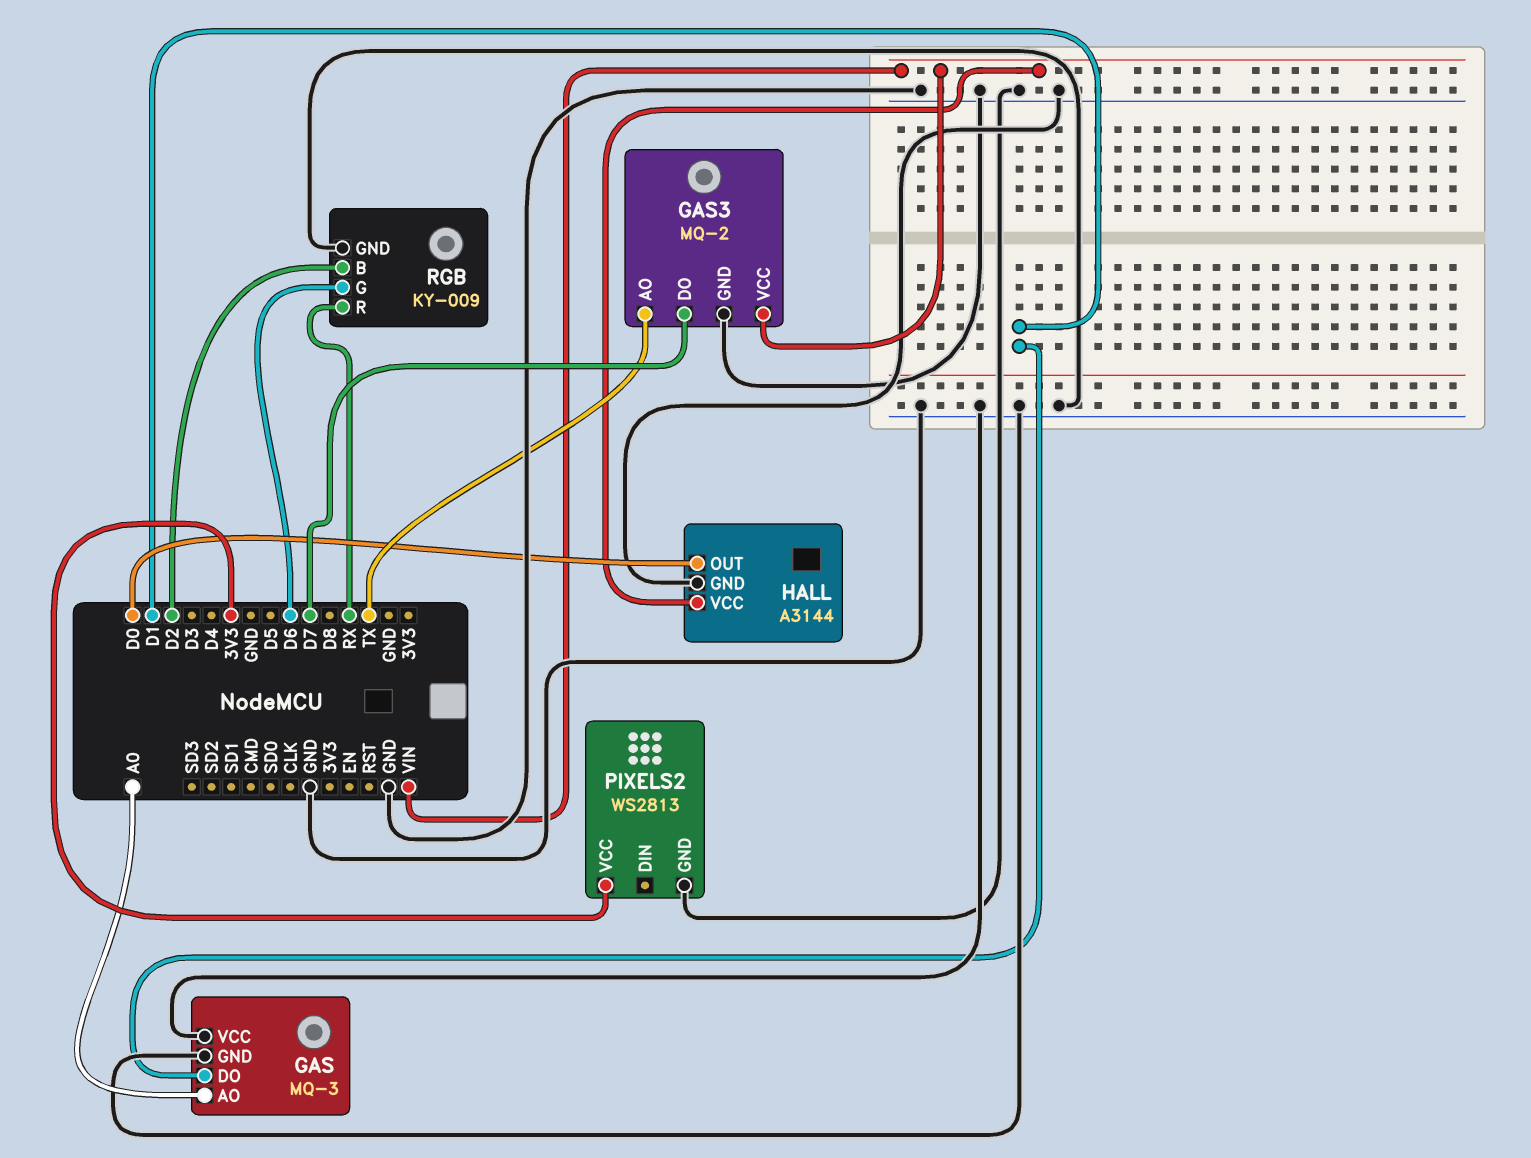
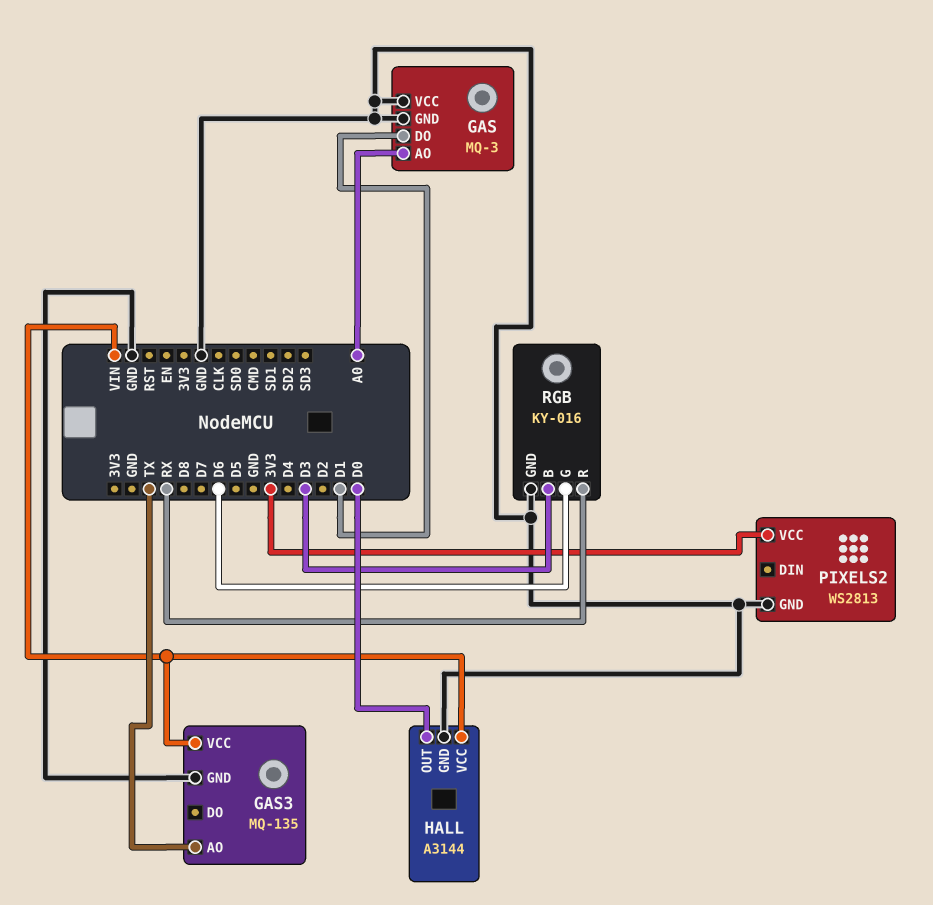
GAS3: MQ-2 -> MQ-135
GAS3 pin DO: D7 -> none
RGB: KY-009 -> KY-016
RGB pin B: D2 -> D3

